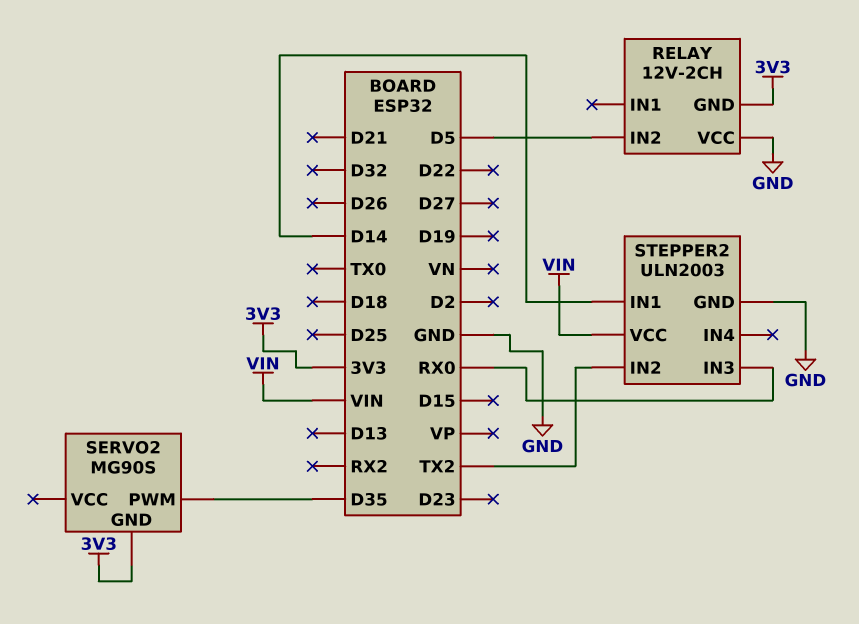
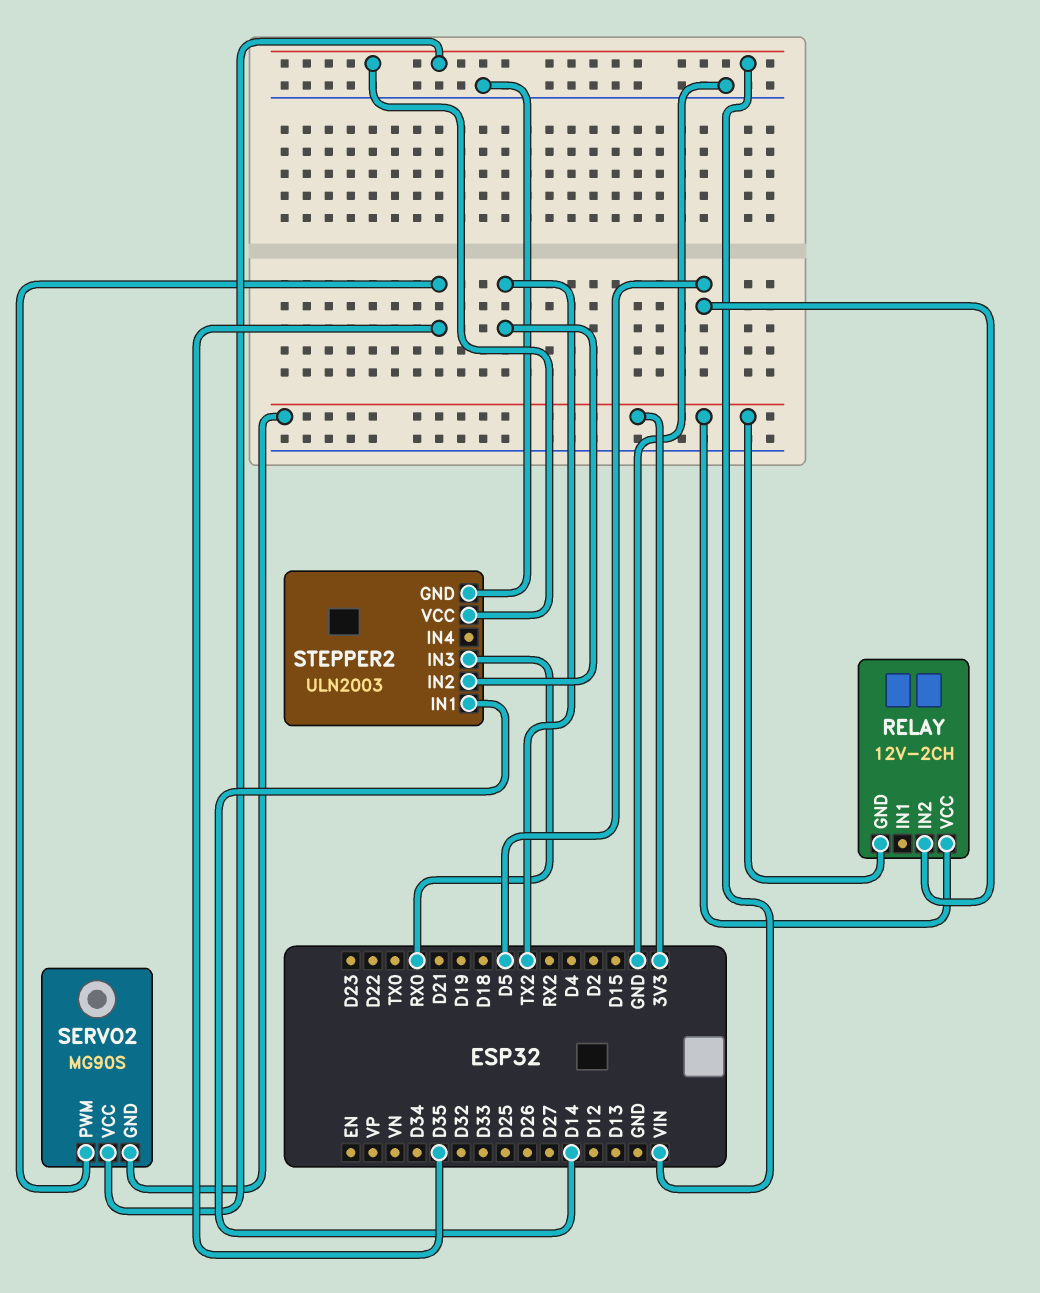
RELAY pin VCC: GND -> 3V3
SERVO2 pin VCC: none -> VIN

